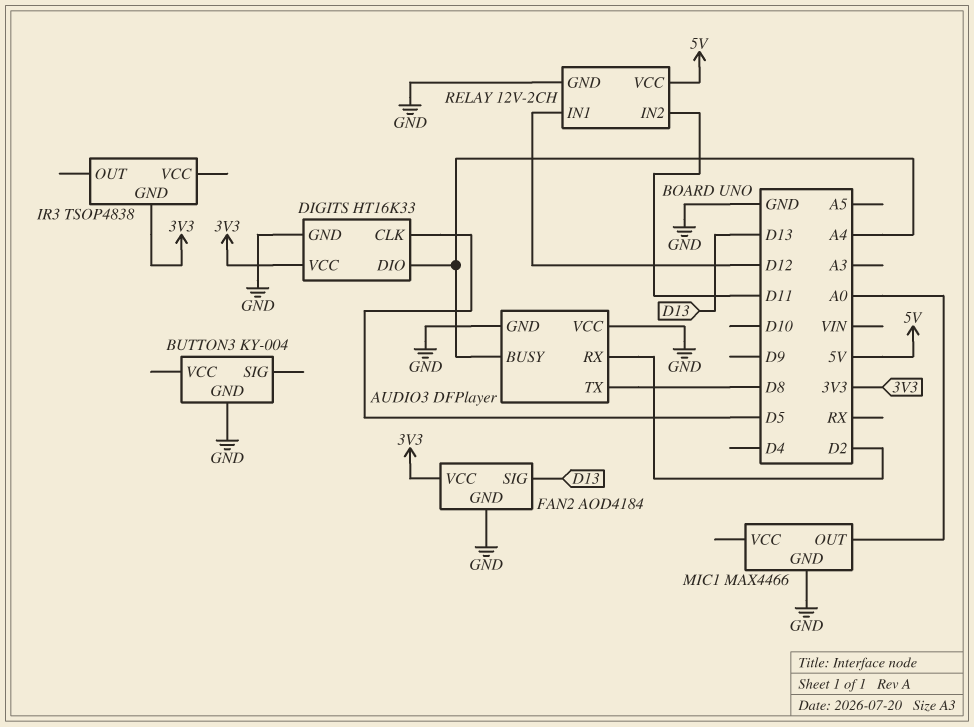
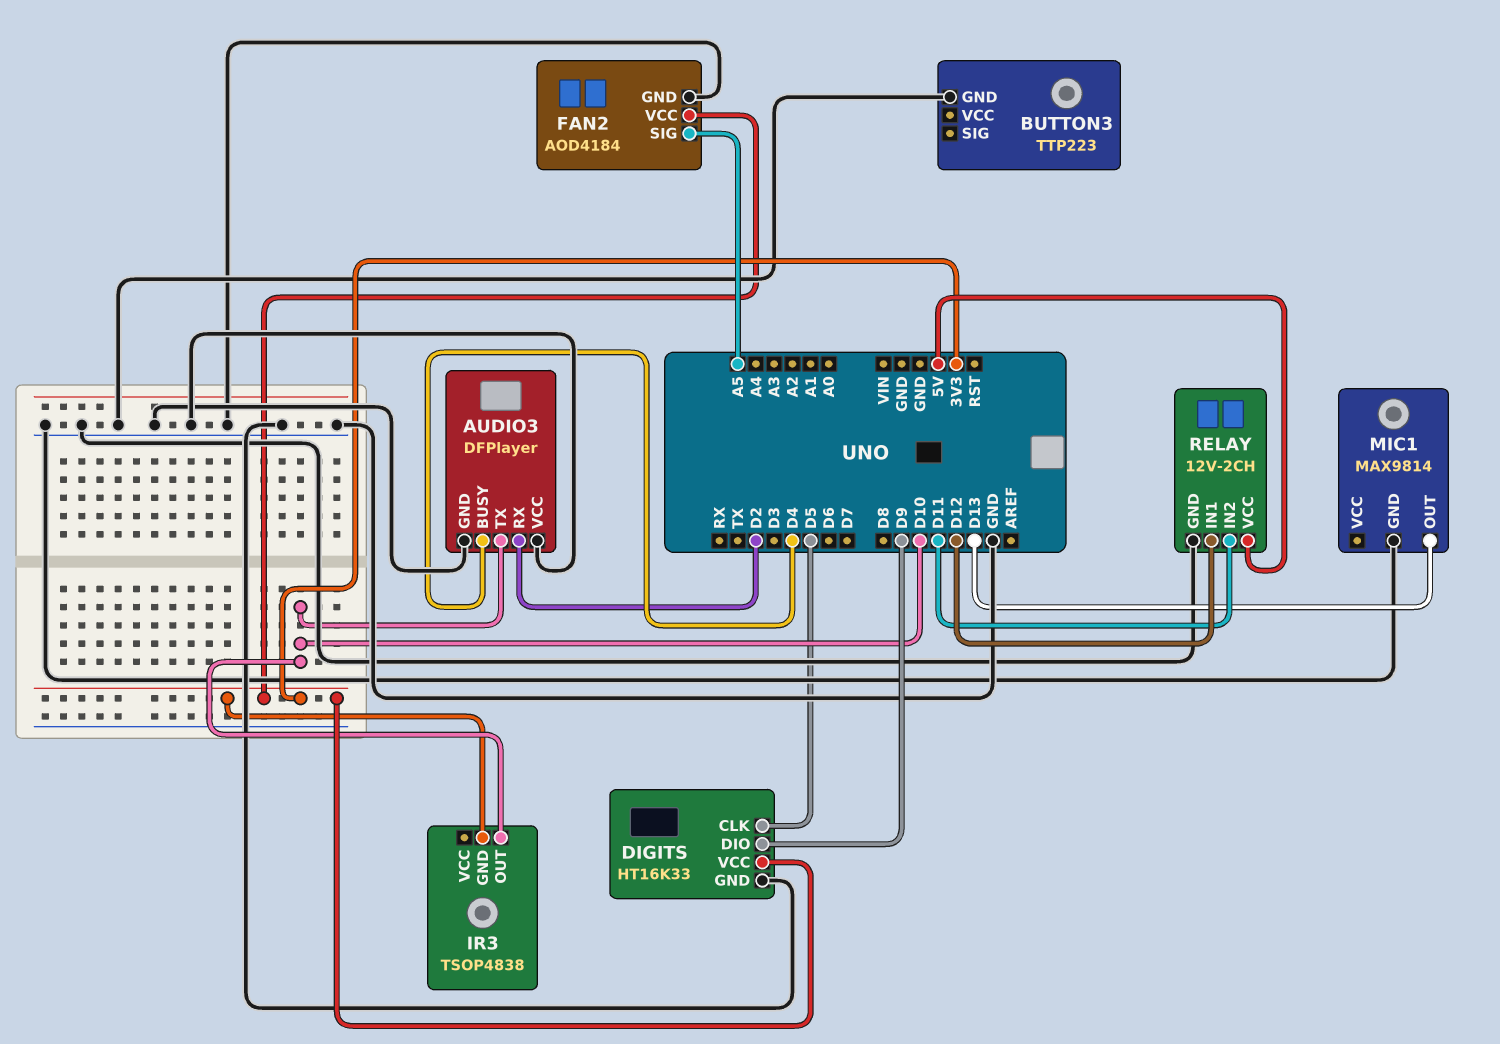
AUDIO3 pin BUSY: A4 -> D4
AUDIO3 pin TX: D8 -> D10
BUTTON3: KY-004 -> TTP223
DIGITS pin DIO: A4 -> D9
FAN2 pin SIG: D13 -> A5
IR3 pin OUT: none -> D10
MIC1: MAX4466 -> MAX9814
MIC1 pin OUT: A0 -> D13

